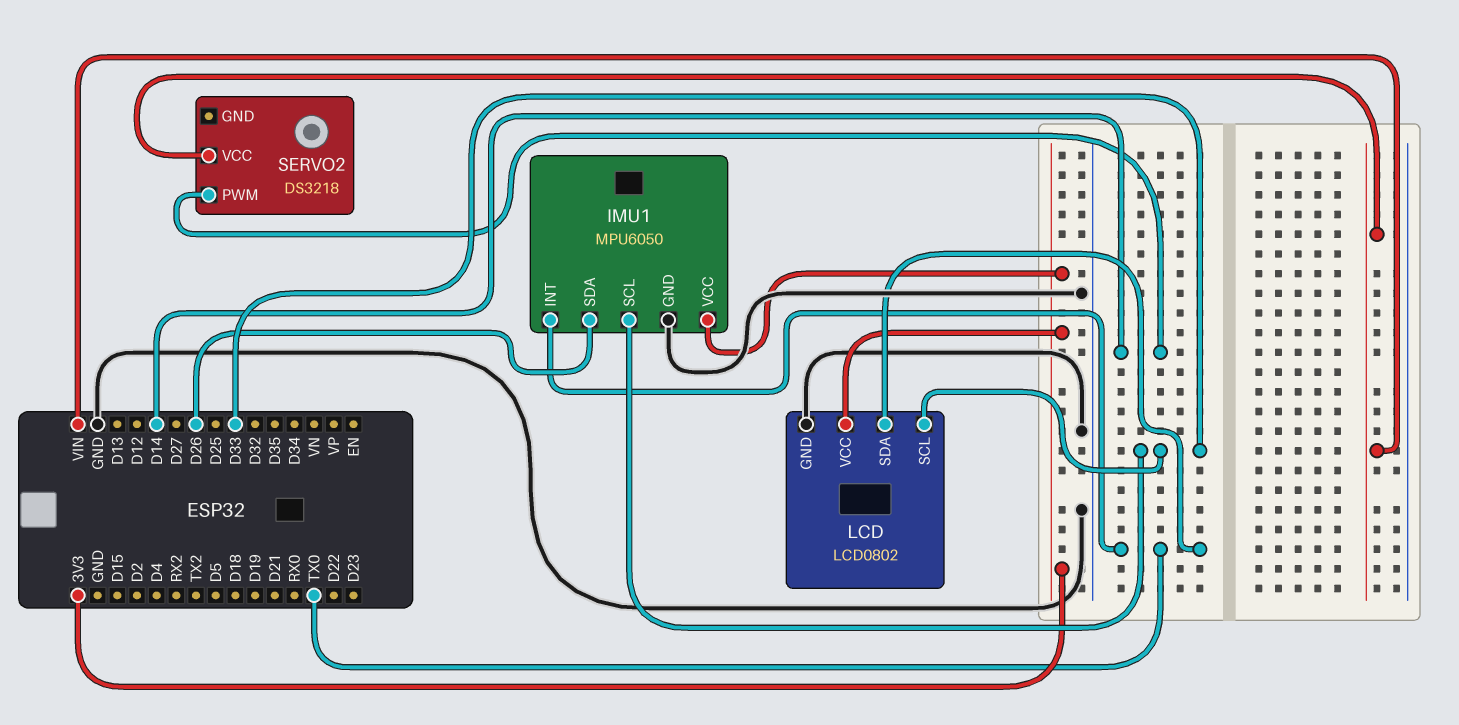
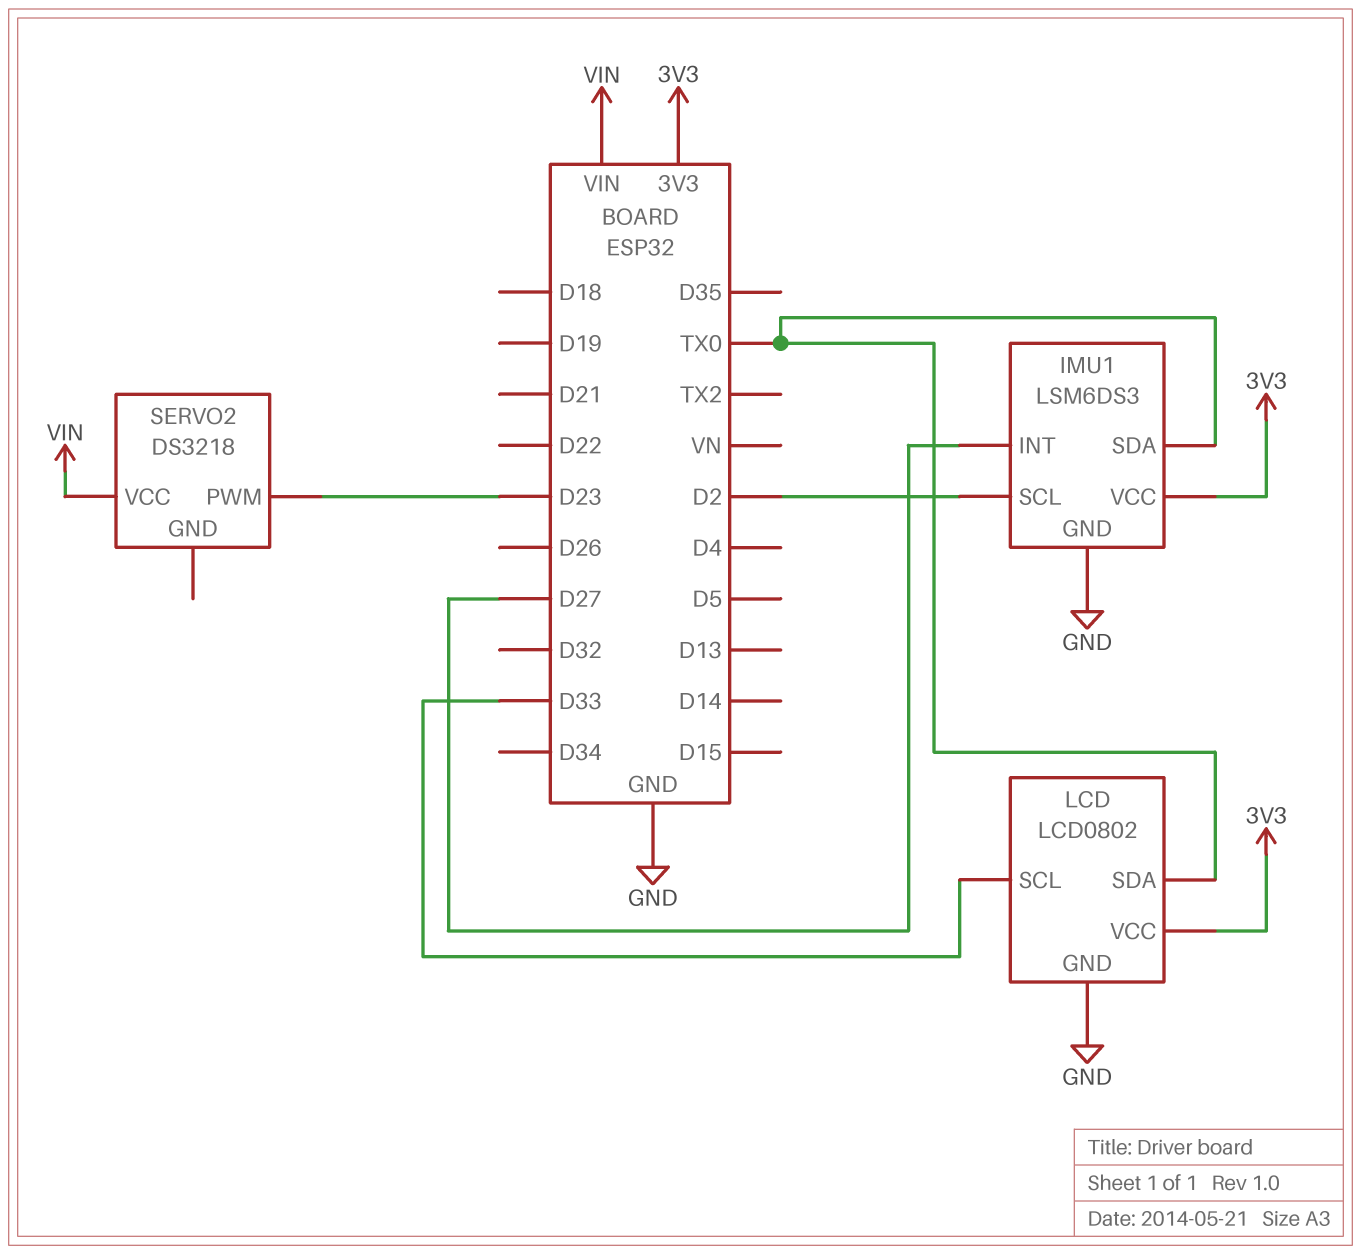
IMU1: MPU6050 -> LSM6DS3
IMU1 pin INT: TX0 -> D27
IMU1 pin SCL: D33 -> D2
IMU1 pin SDA: D26 -> TX0
SERVO2 pin PWM: D14 -> D23

